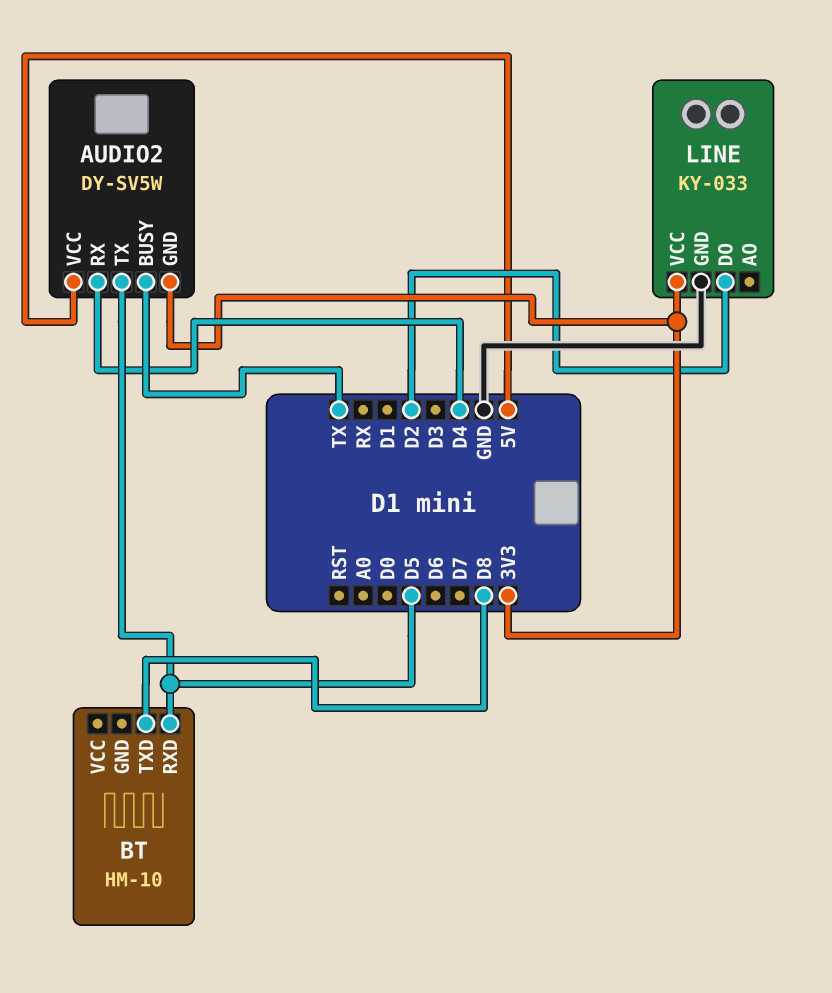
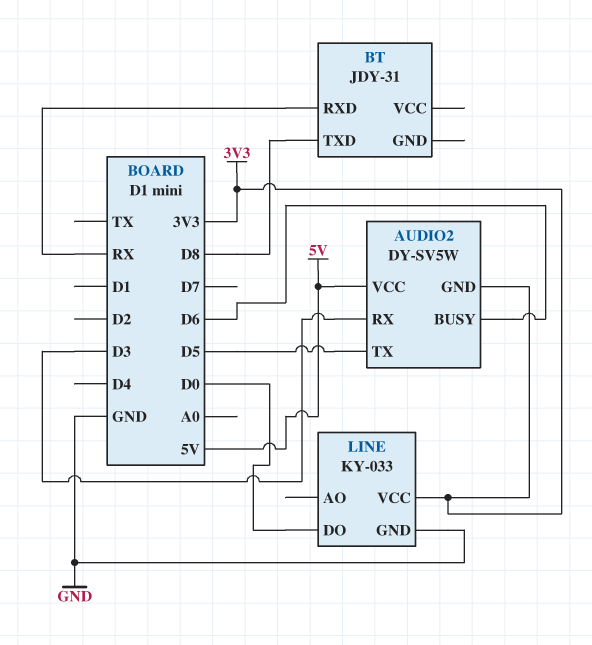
AUDIO2 pin BUSY: TX -> D6
AUDIO2 pin RX: D4 -> D3
BT: HM-10 -> JDY-31
BT pin RXD: D5 -> RX
LINE pin DO: D2 -> D0

